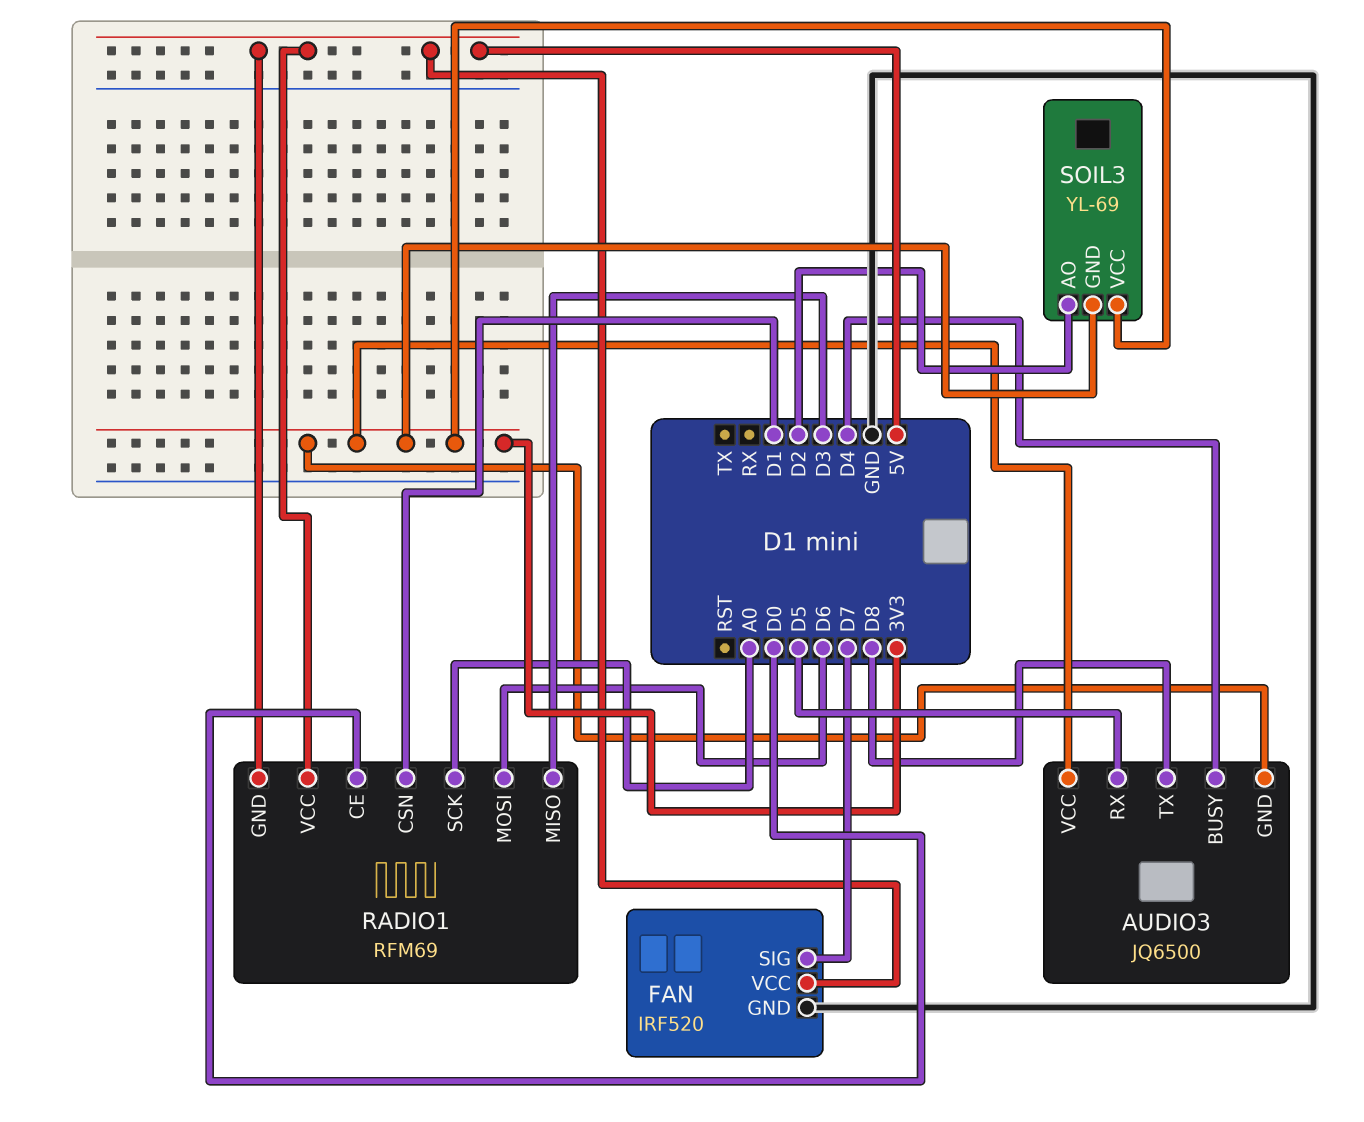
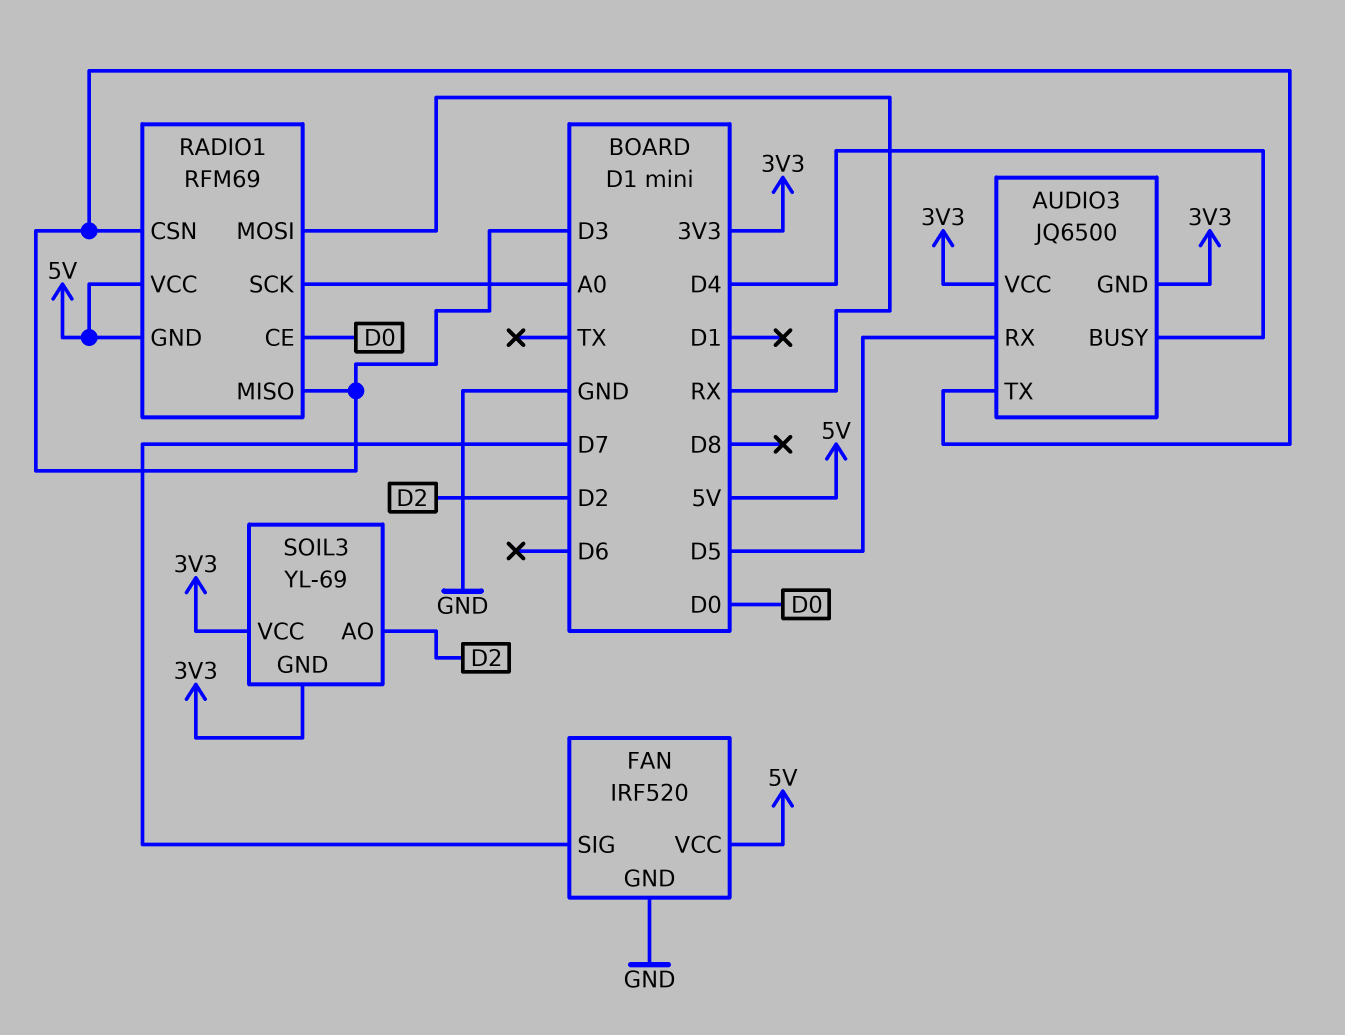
AUDIO3 pin TX: D8 -> D3
RADIO1 pin CSN: D1 -> D3
RADIO1 pin MOSI: D6 -> RX

